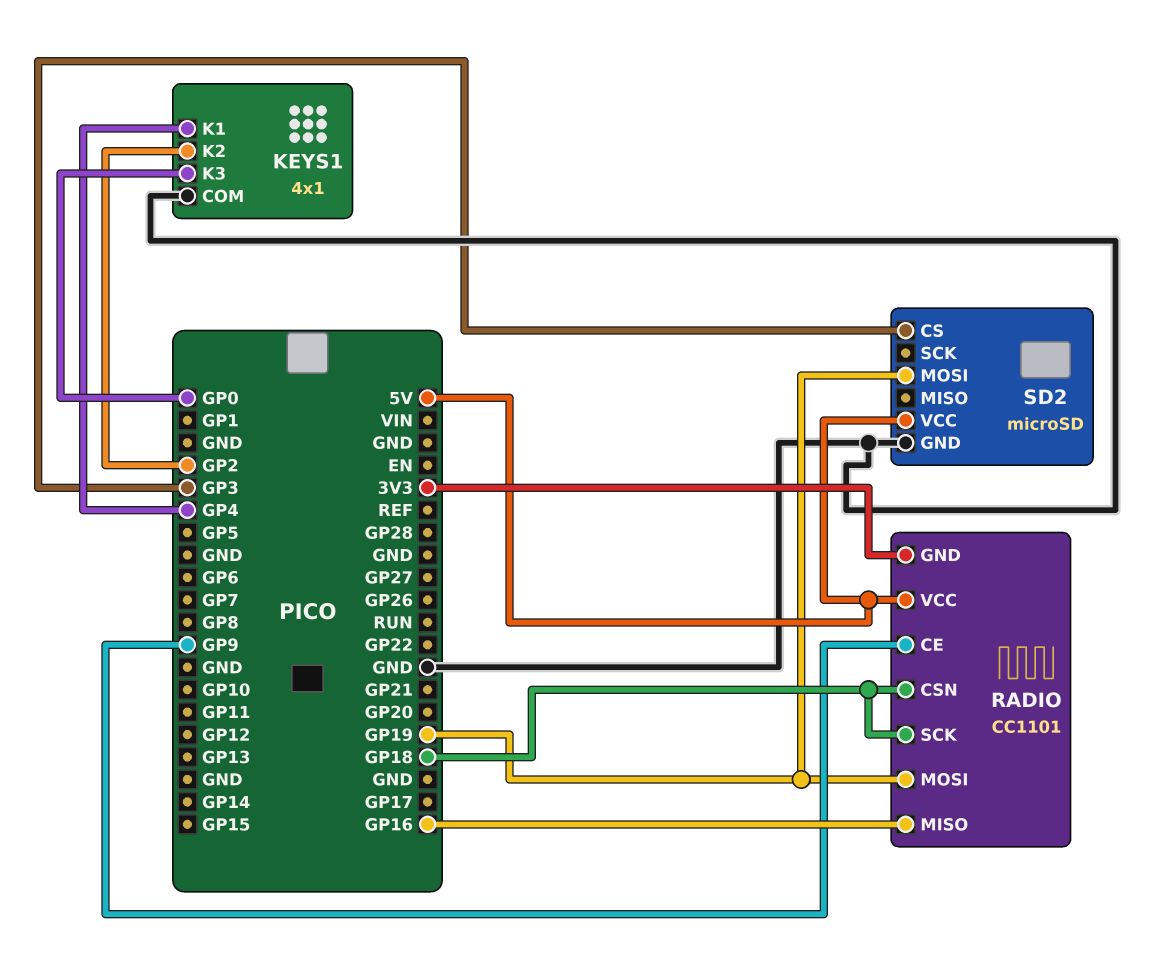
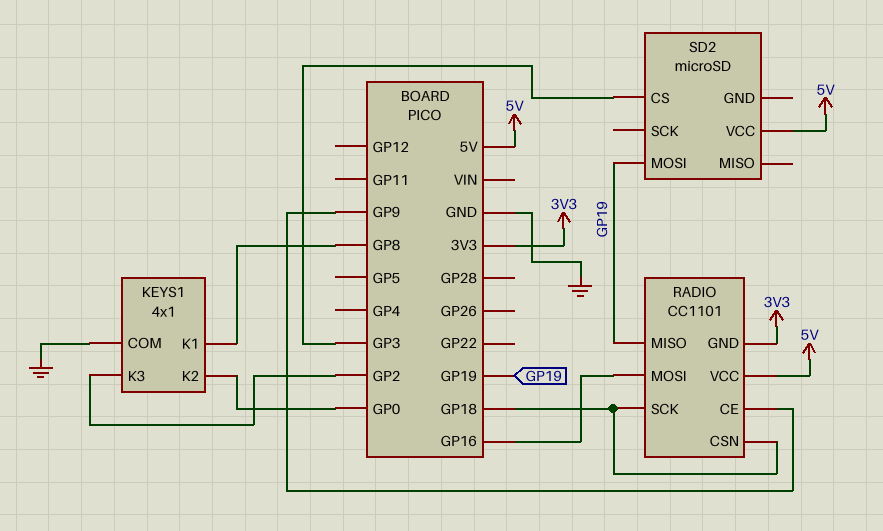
KEYS1 pin K1: GP4 -> GP8
KEYS1 pin K2: GP2 -> GP0
KEYS1 pin K3: GP0 -> GP2
RADIO pin MISO: GP16 -> GP19
RADIO pin MOSI: GP19 -> GP16
SD2 pin GND: GND -> none

